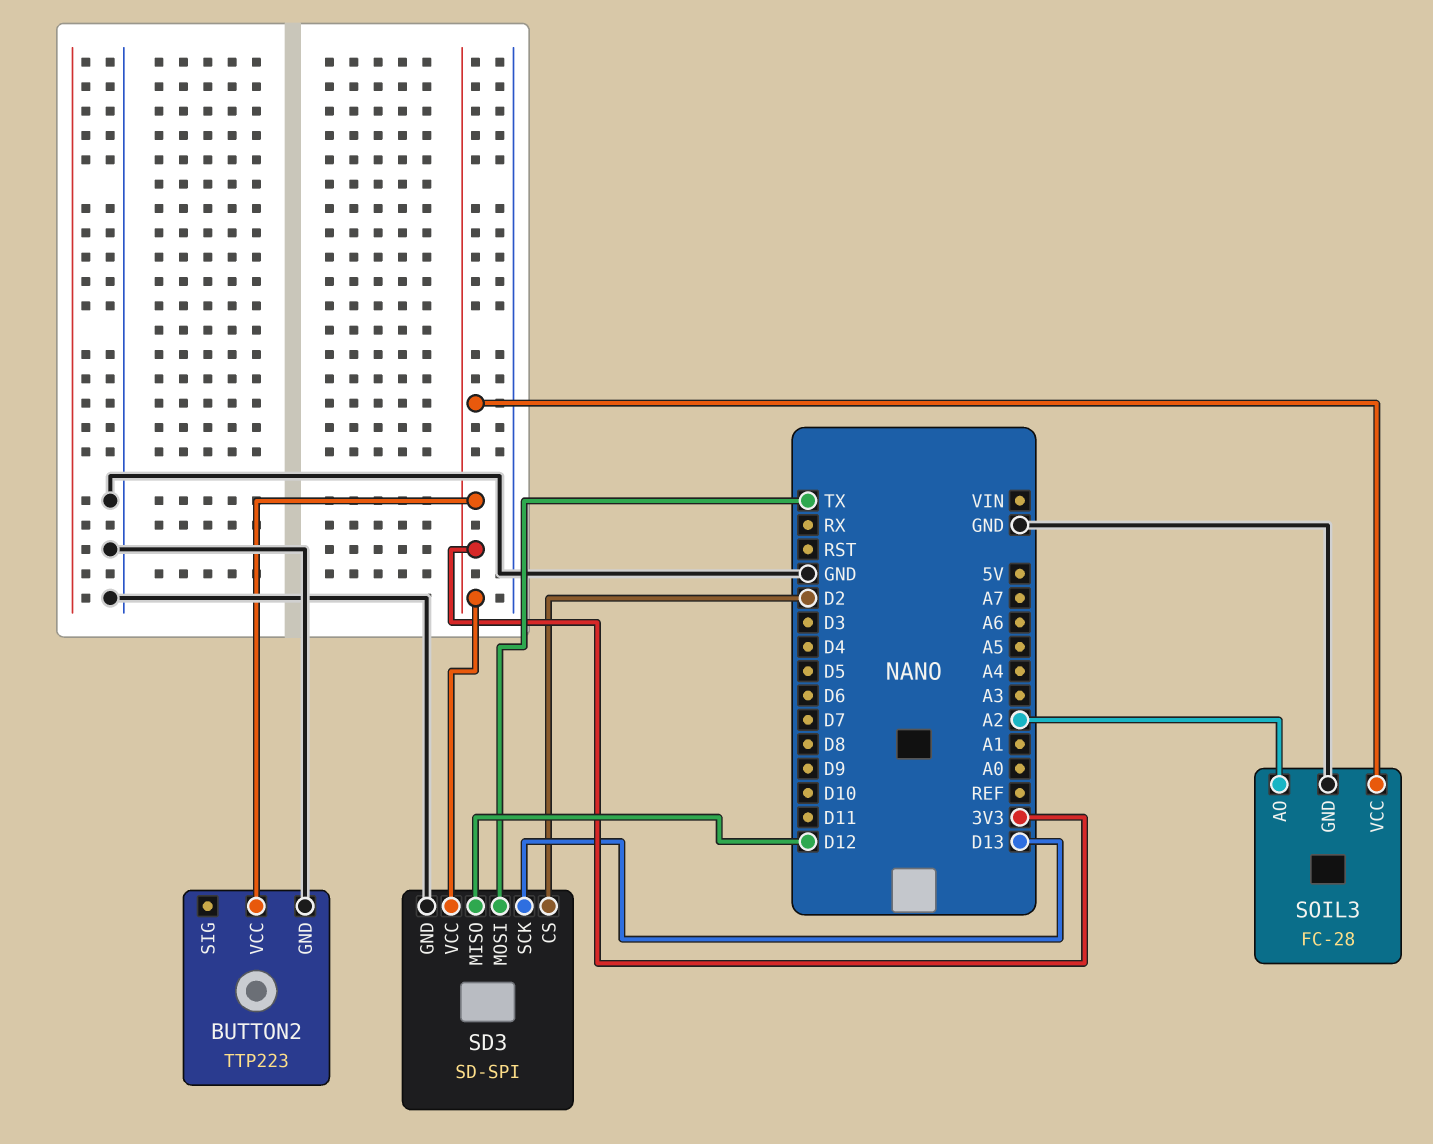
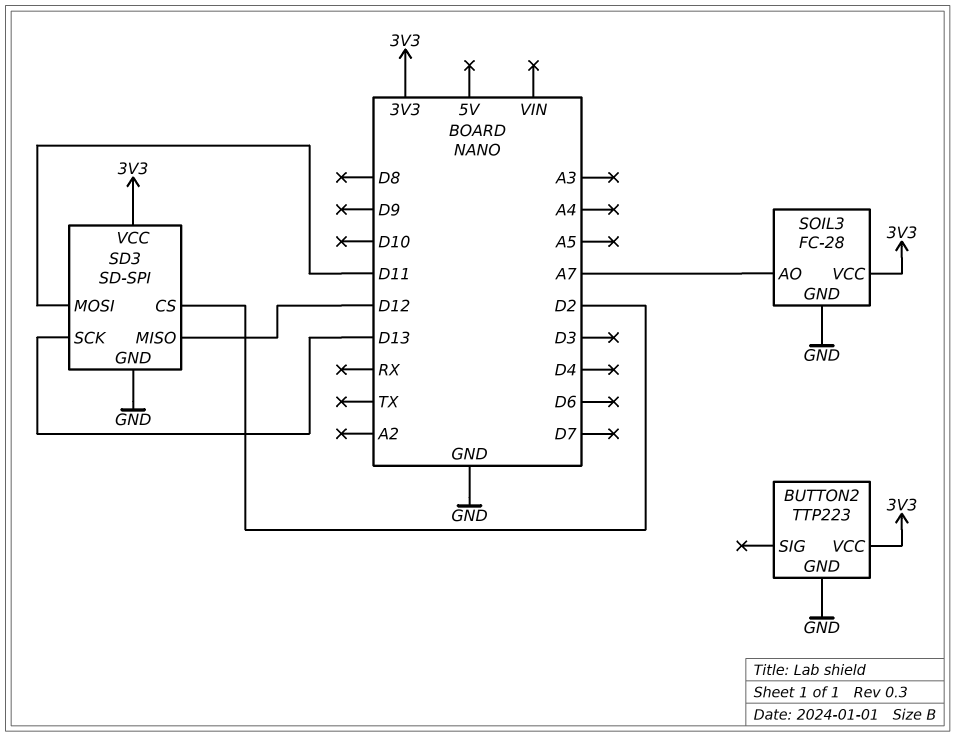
SD3 pin MOSI: TX -> D11
SOIL3 pin AO: A2 -> A7

